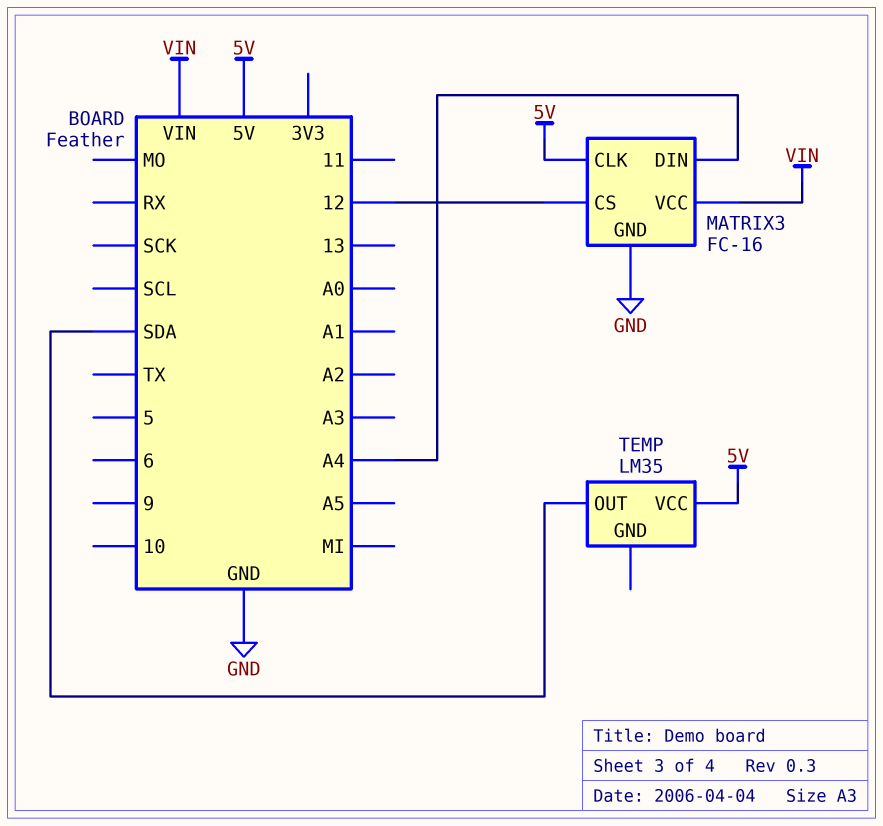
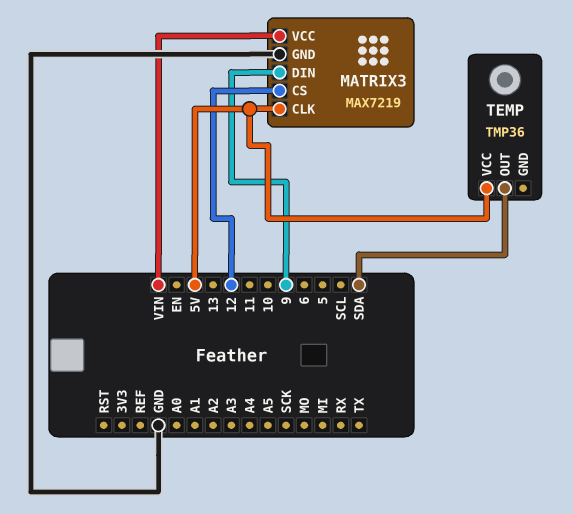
MATRIX3: FC-16 -> MAX7219
MATRIX3 pin DIN: A4 -> 9
TEMP: LM35 -> TMP36

